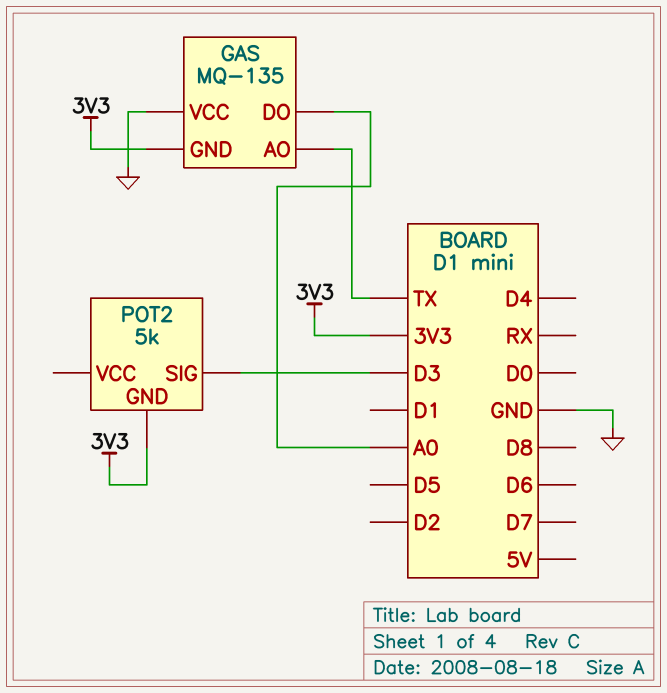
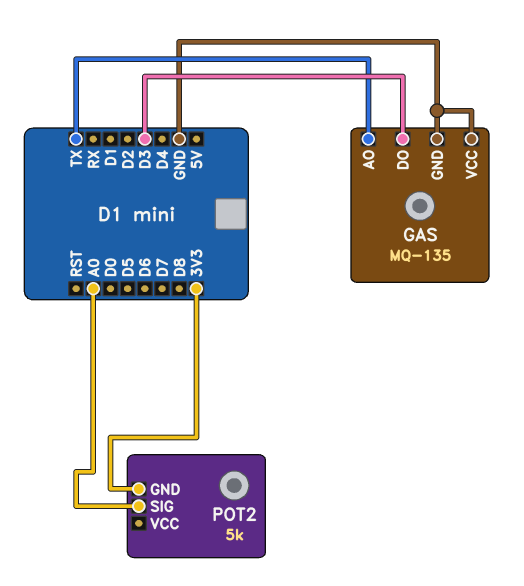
GAS pin DO: A0 -> D3
GAS pin GND: 3V3 -> GND
POT2 pin SIG: D3 -> A0

